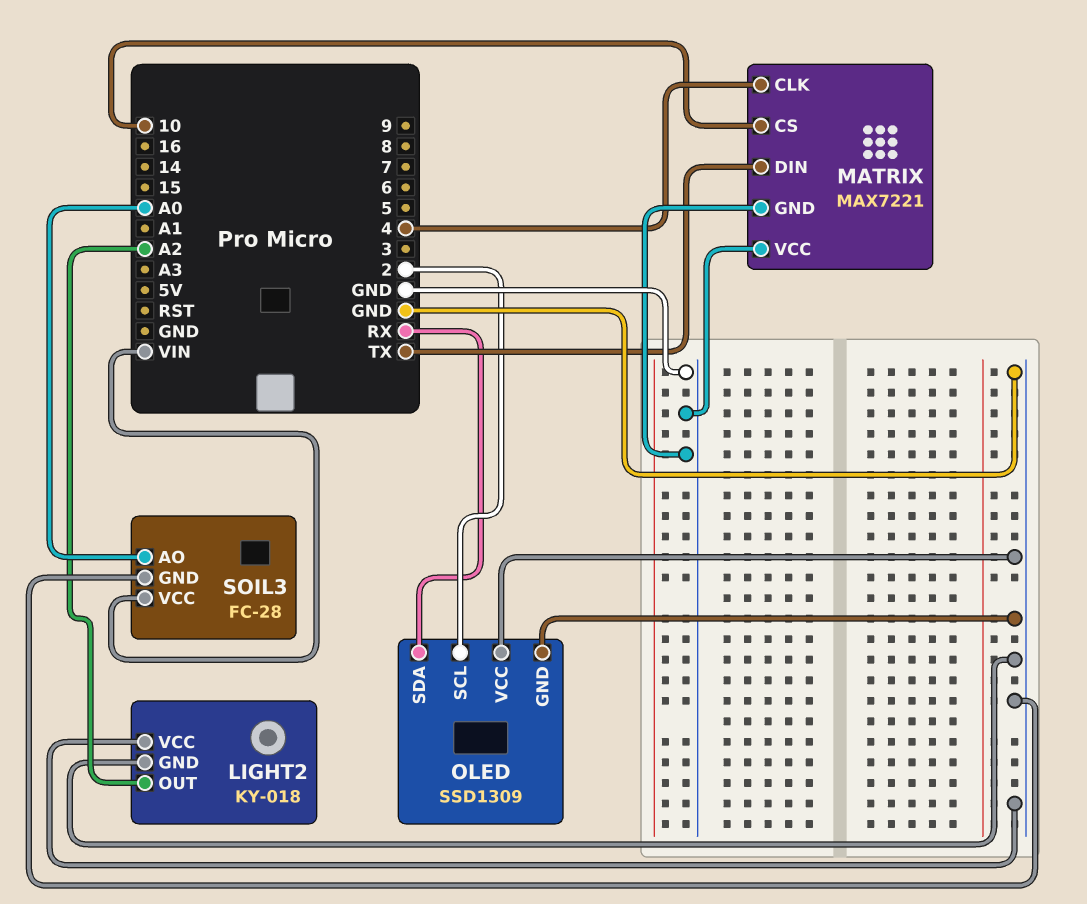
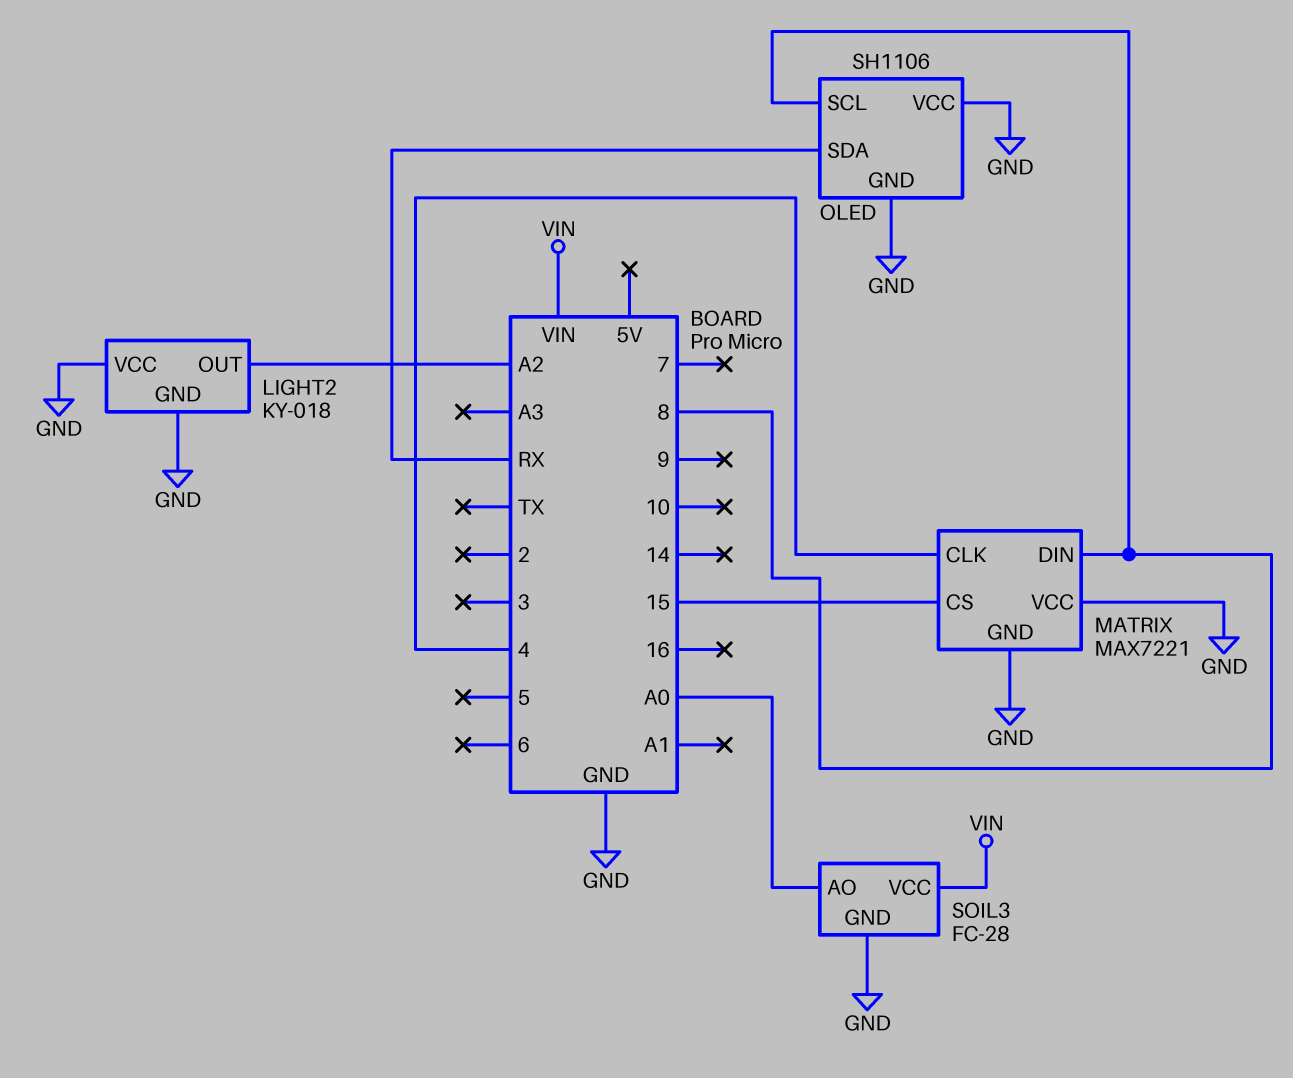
MATRIX pin CS: 10 -> 15
MATRIX pin DIN: TX -> 8
OLED: SSD1309 -> SH1106
OLED pin SCL: 2 -> 8

